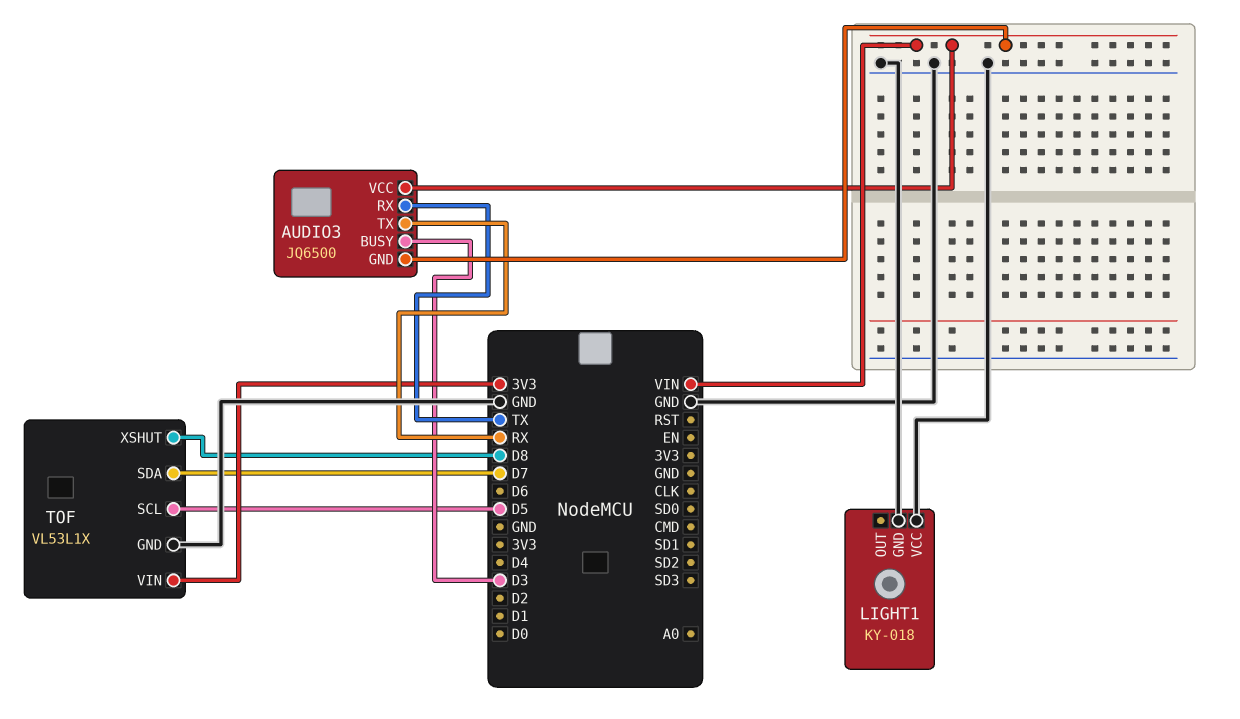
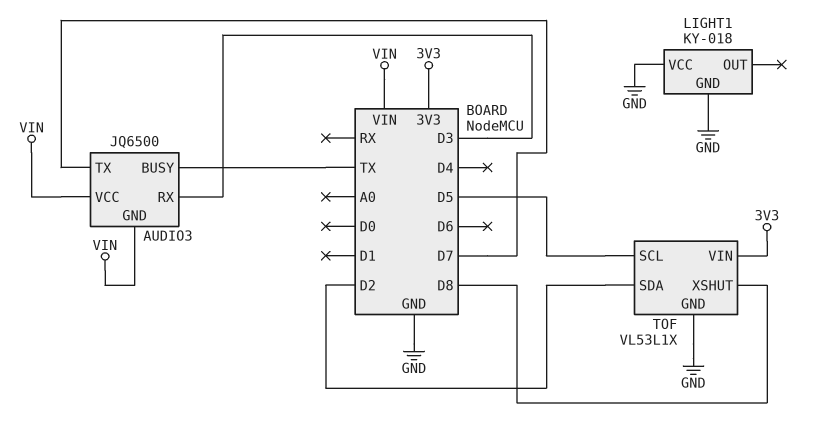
AUDIO3 pin BUSY: D3 -> TX
AUDIO3 pin RX: TX -> D3
AUDIO3 pin TX: RX -> D7
TOF pin SDA: D7 -> D2

